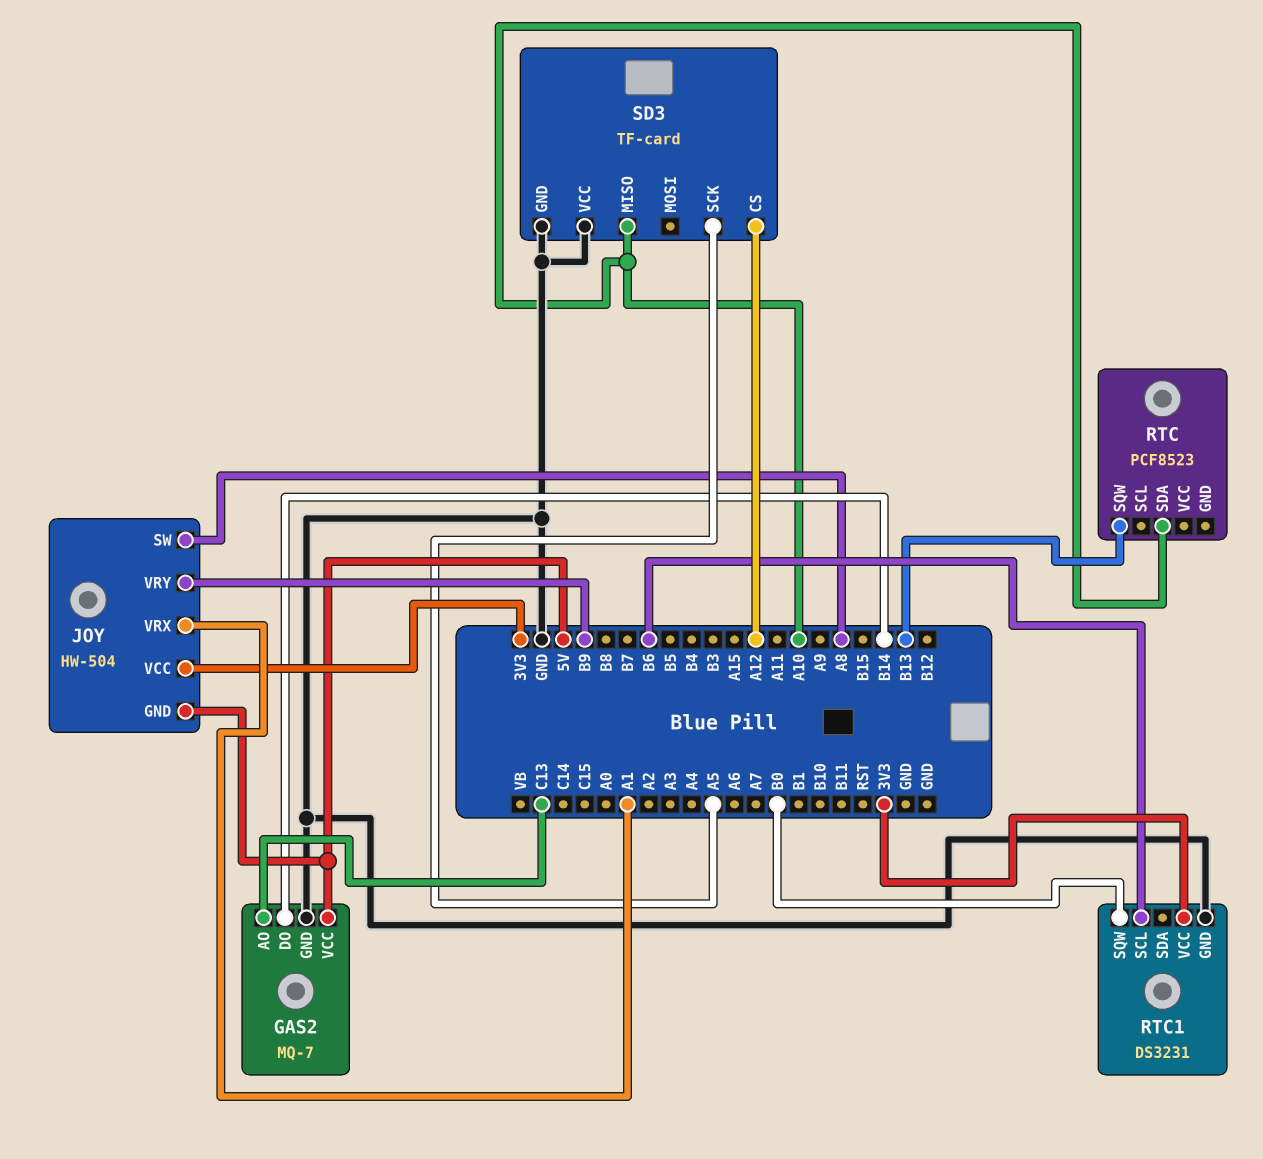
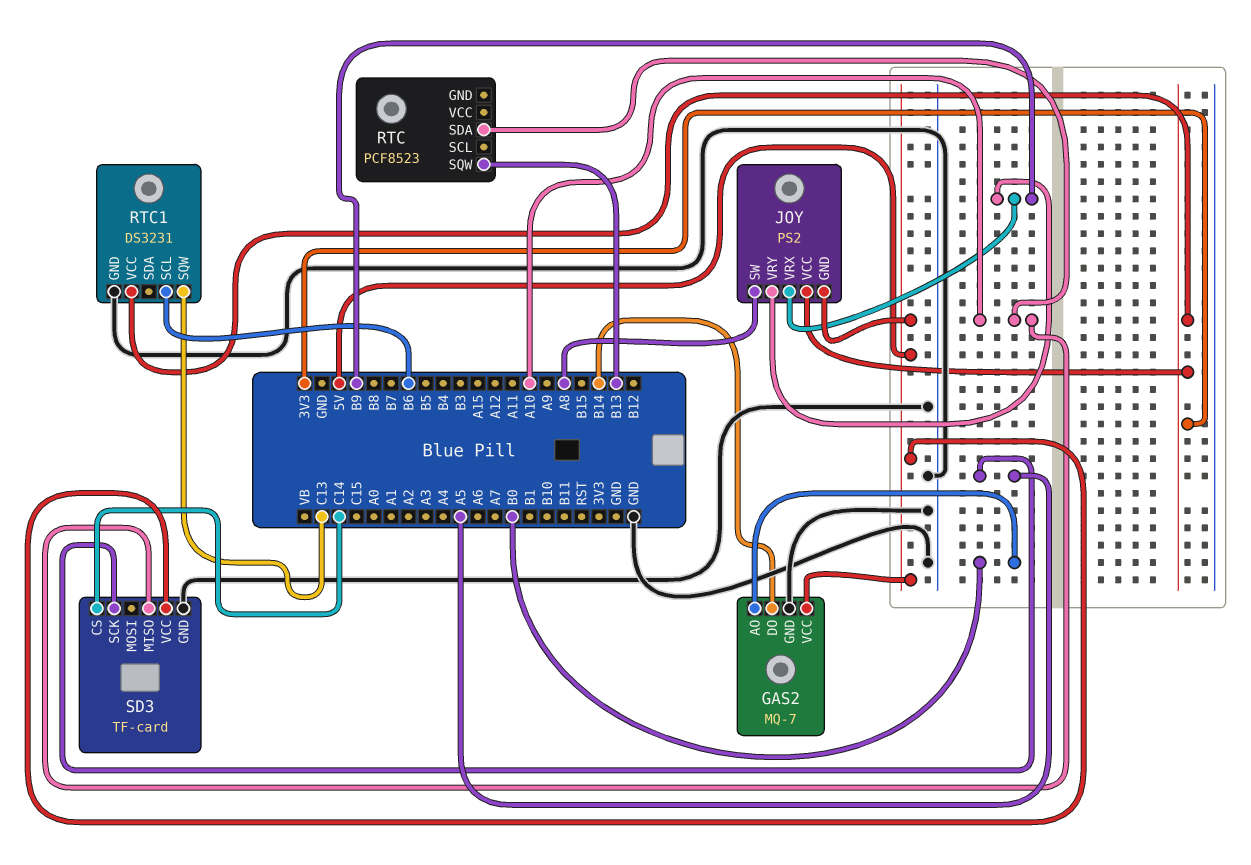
GAS2 pin AO: C13 -> B0
JOY: HW-504 -> PS2
JOY pin VRX: A1 -> B9
RTC1 pin SQW: B0 -> C13
SD3 pin CS: A12 -> C14
SD3 pin VCC: GND -> 5V

